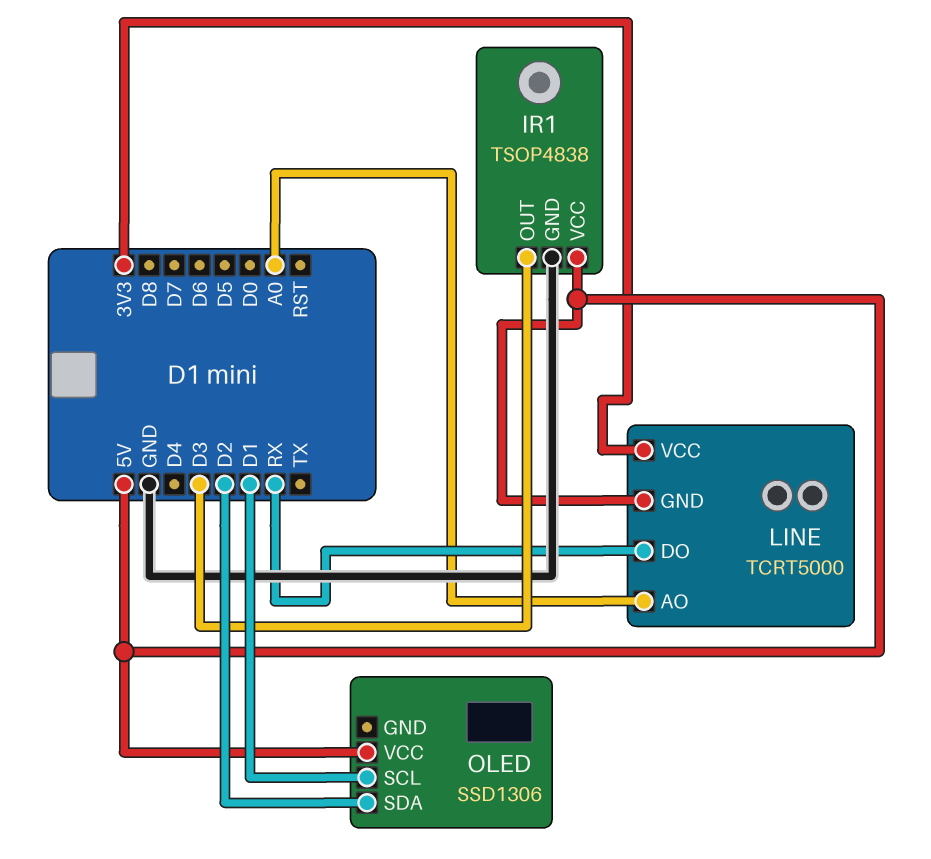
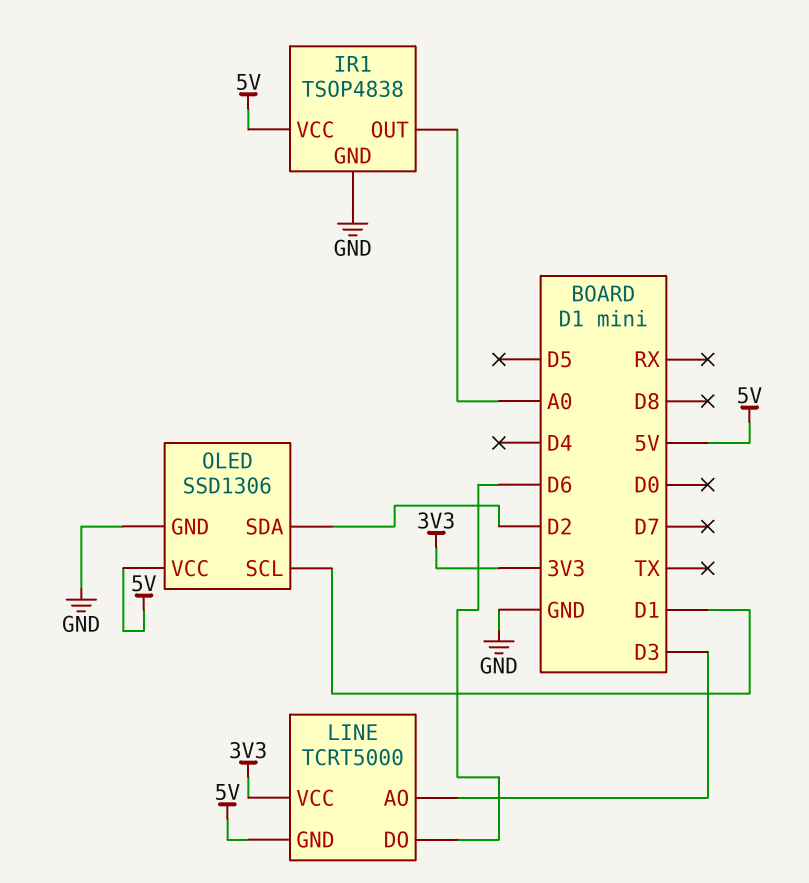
IR1 pin OUT: D3 -> A0
LINE pin AO: A0 -> D3
LINE pin DO: RX -> D6
OLED pin GND: none -> GND

